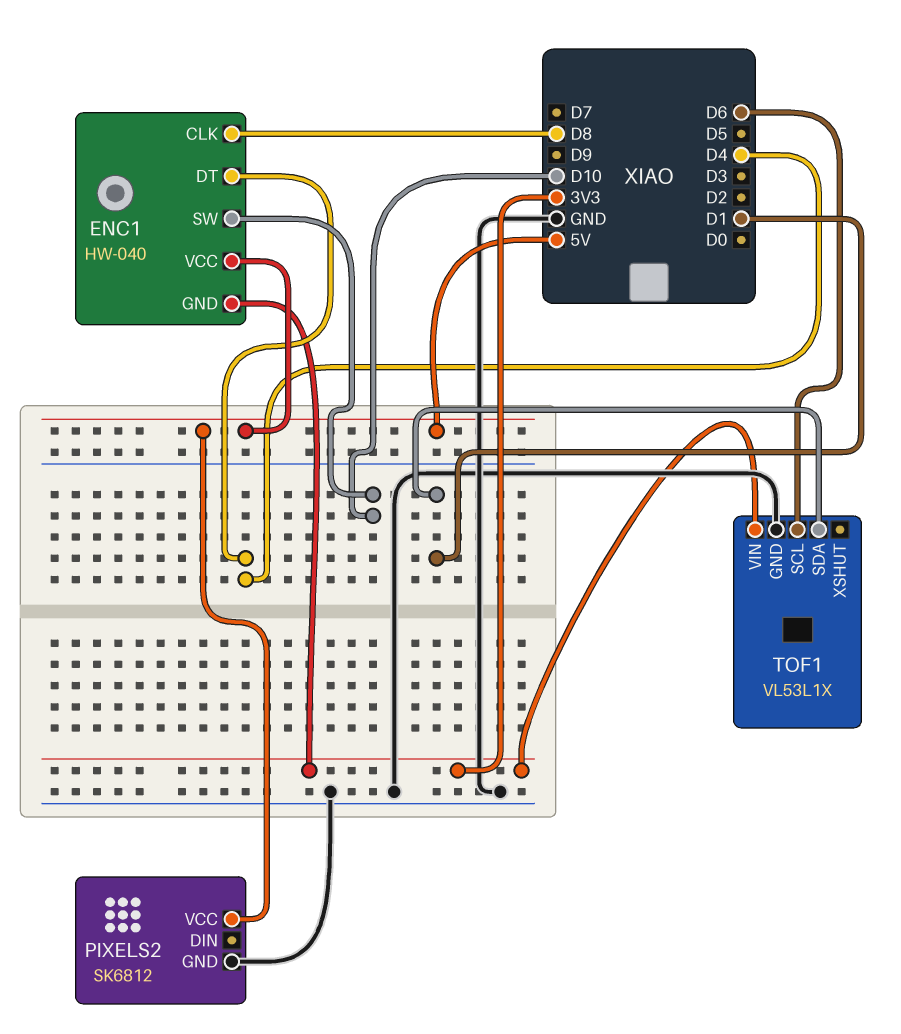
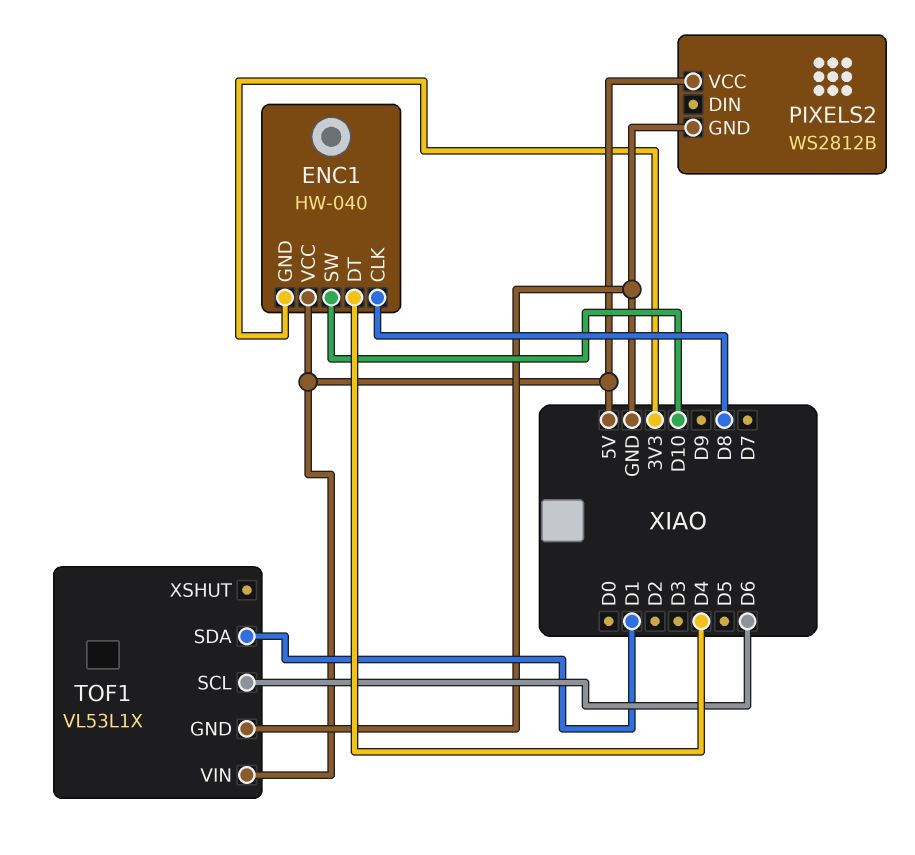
PIXELS2: SK6812 -> WS2812B
TOF1 pin VIN: 3V3 -> 5V

